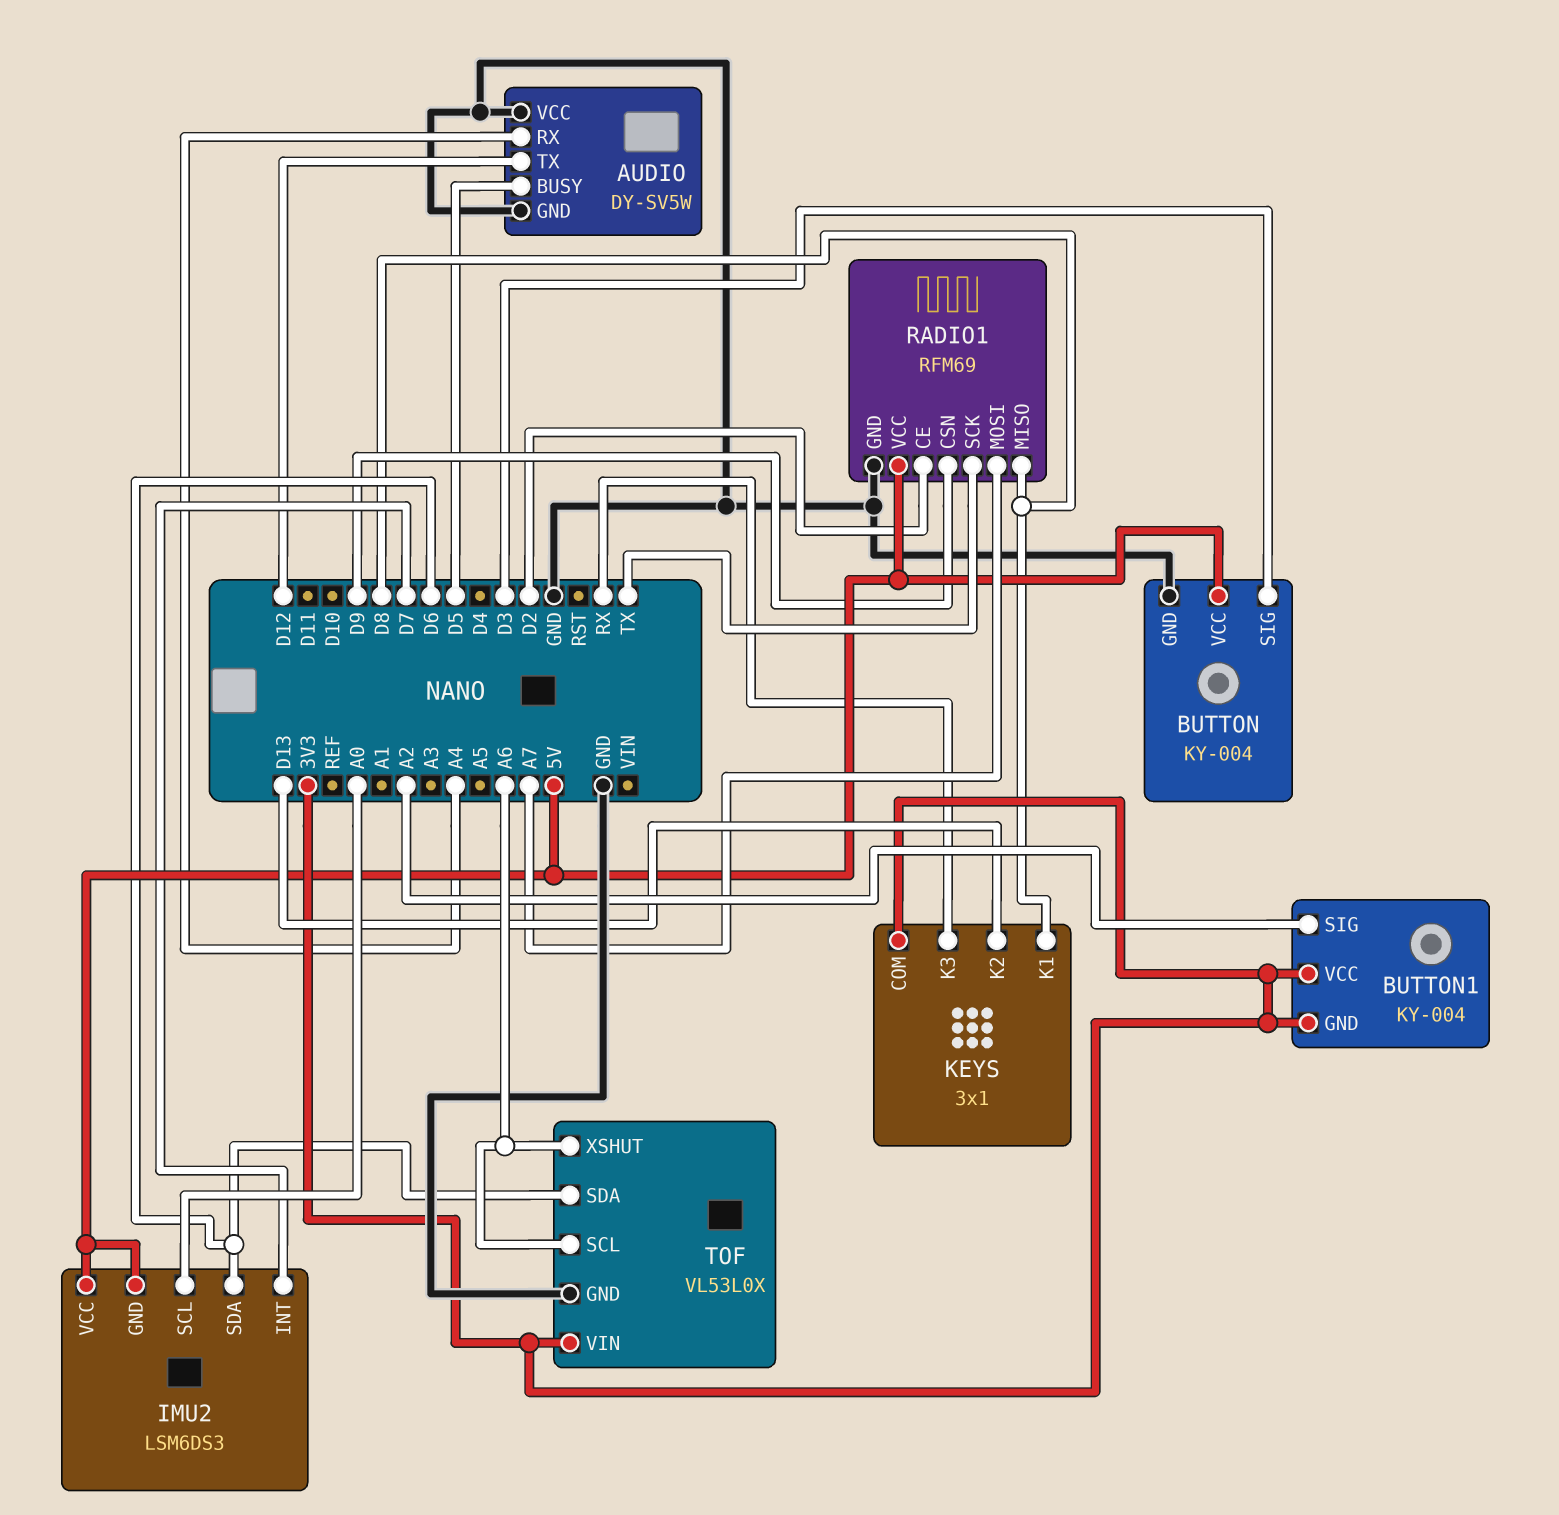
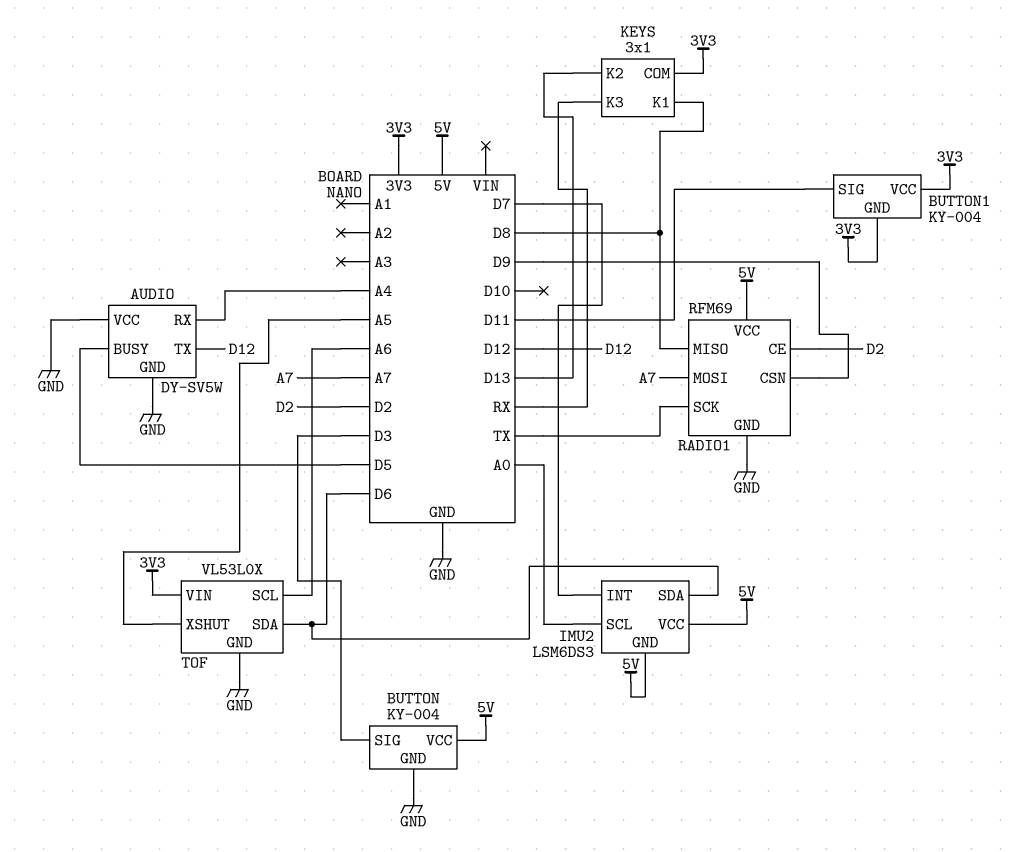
BUTTON1 pin SIG: A2 -> D11
TOF pin XSHUT: A6 -> A5

